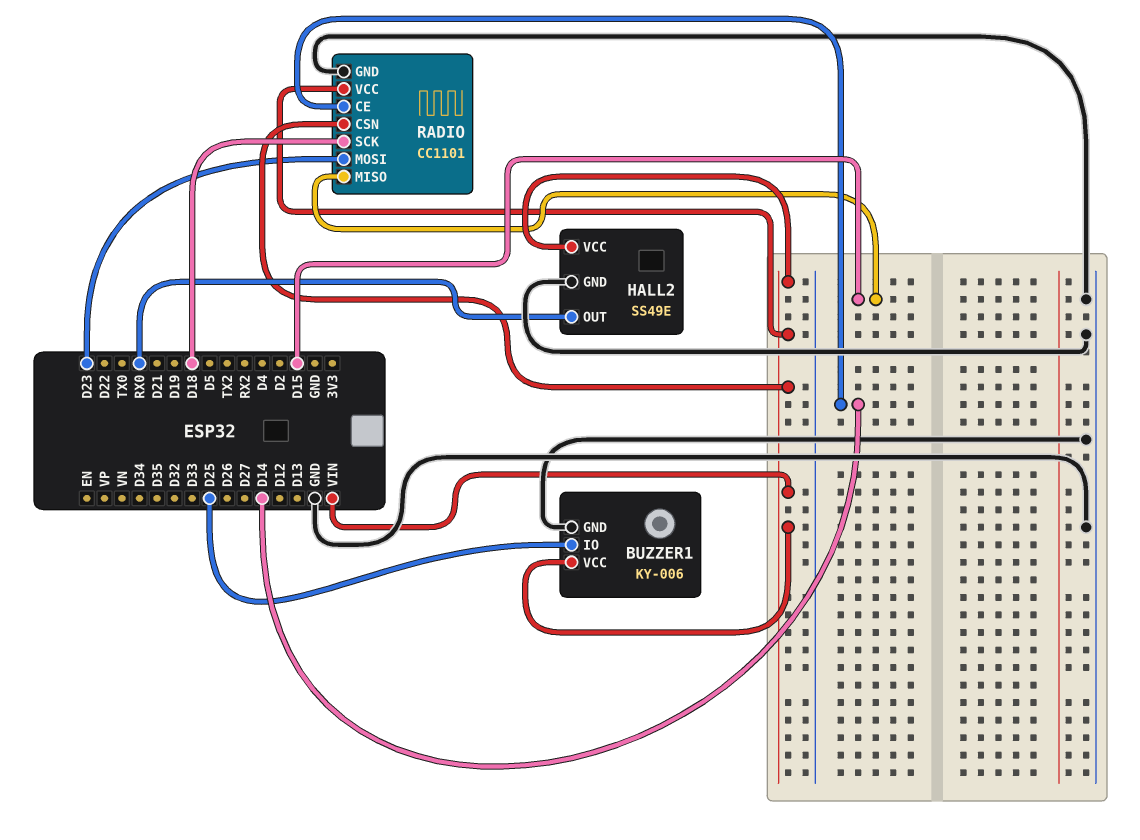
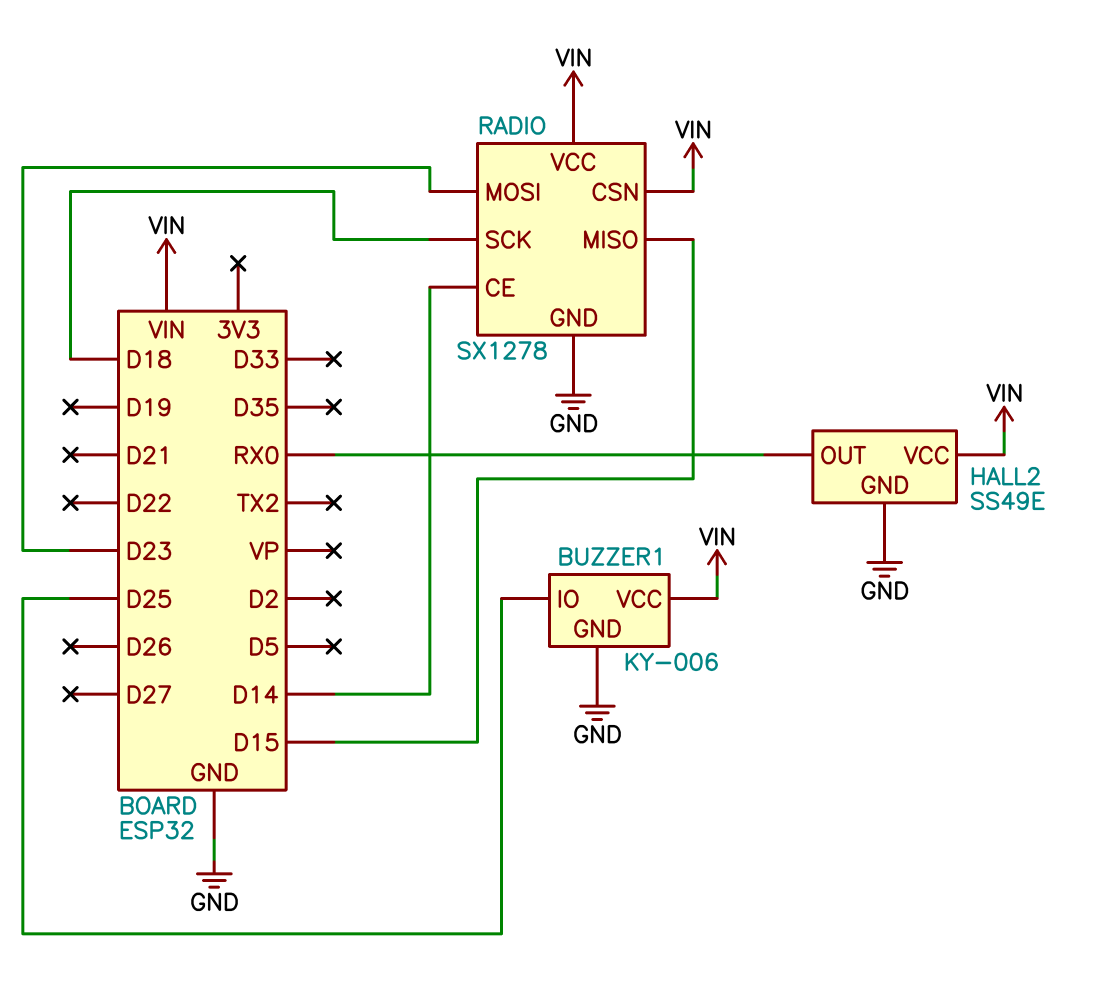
RADIO: CC1101 -> SX1278

